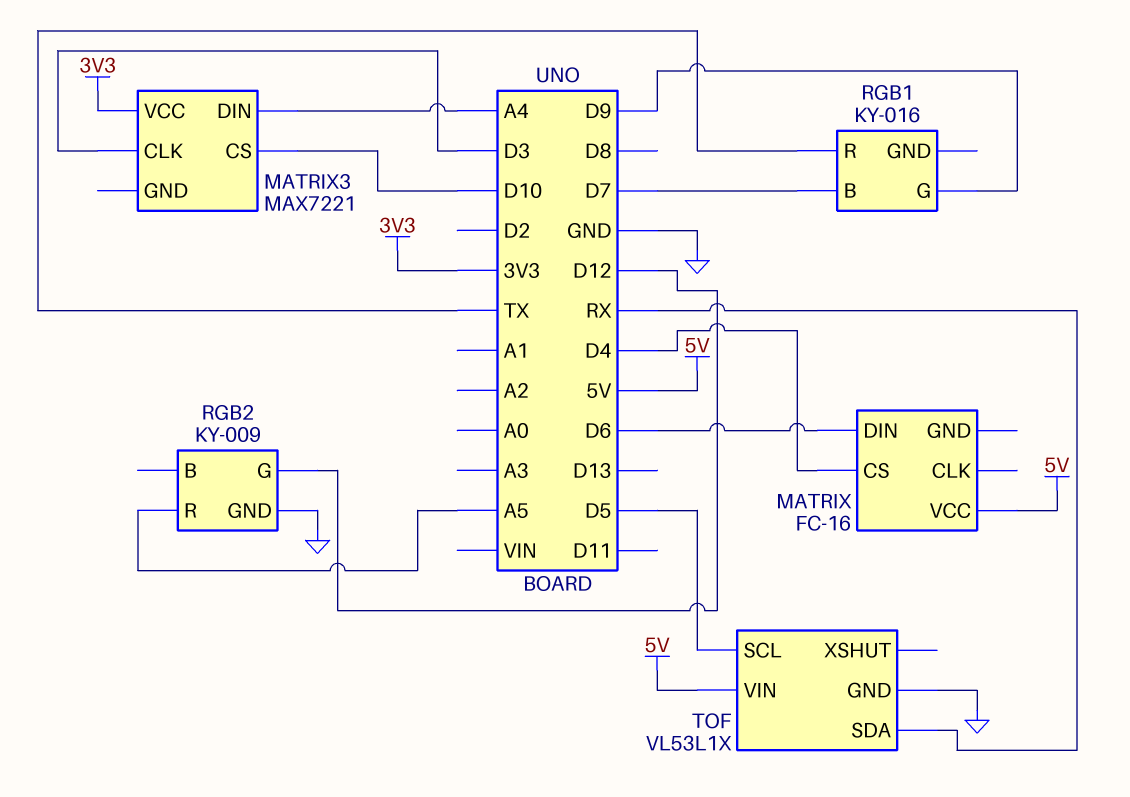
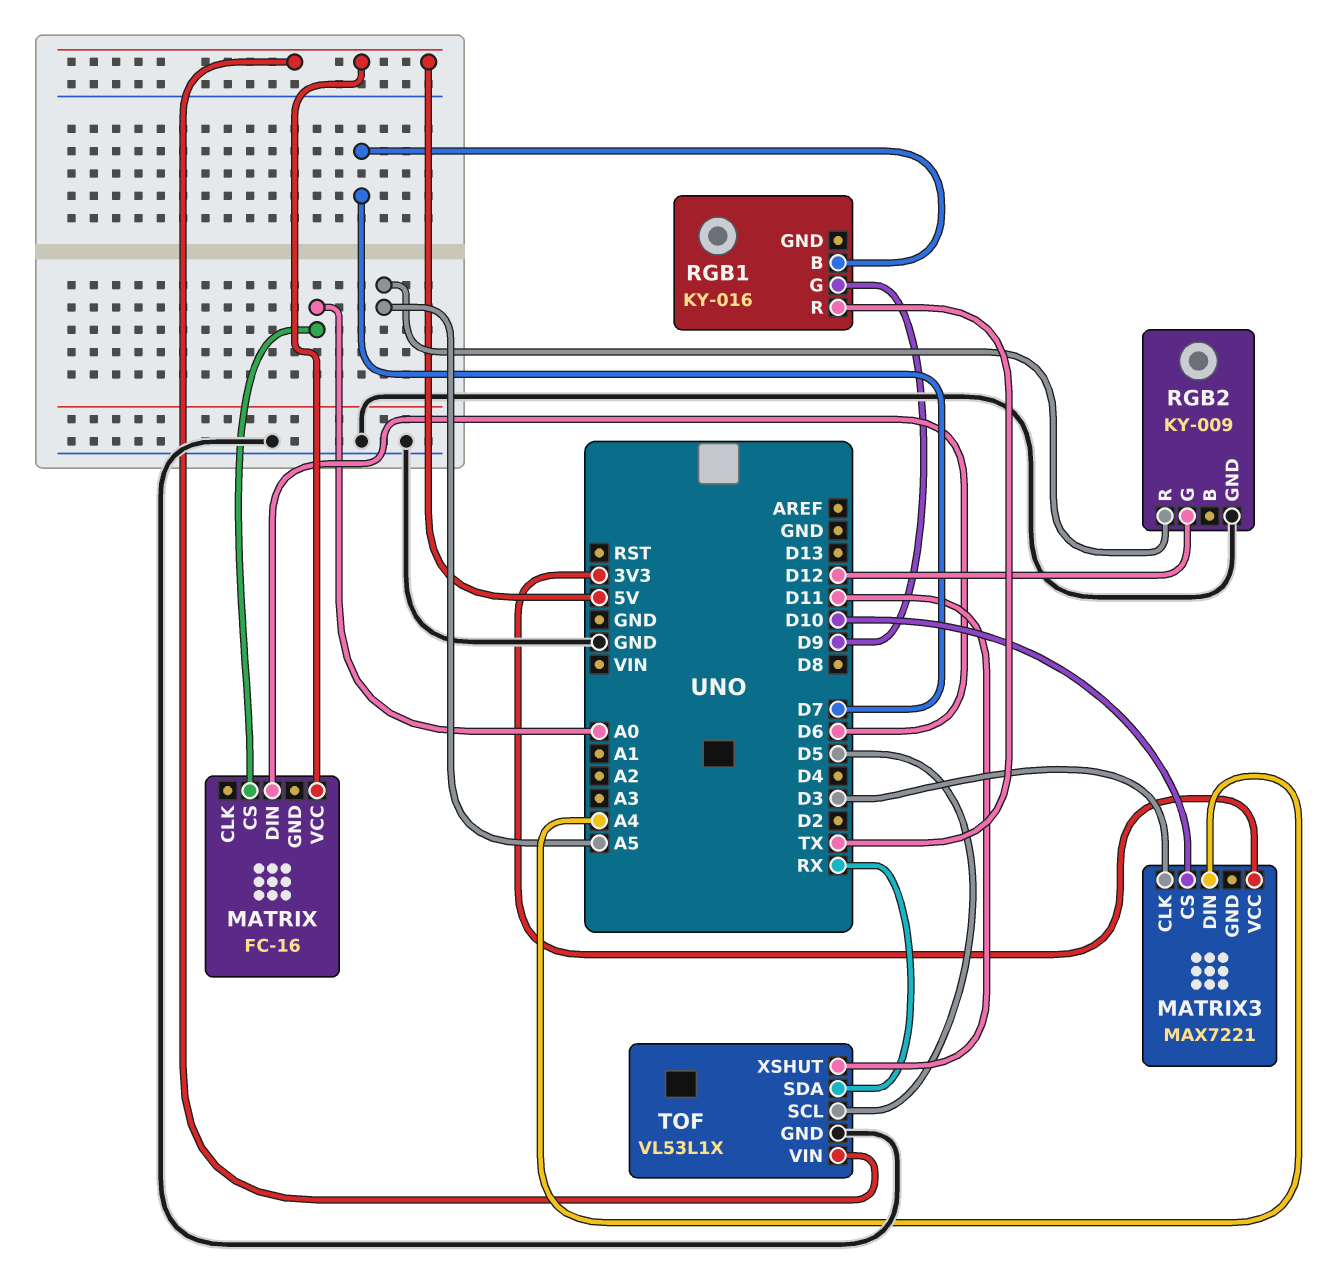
MATRIX pin CS: D4 -> A0
TOF pin XSHUT: none -> D11

